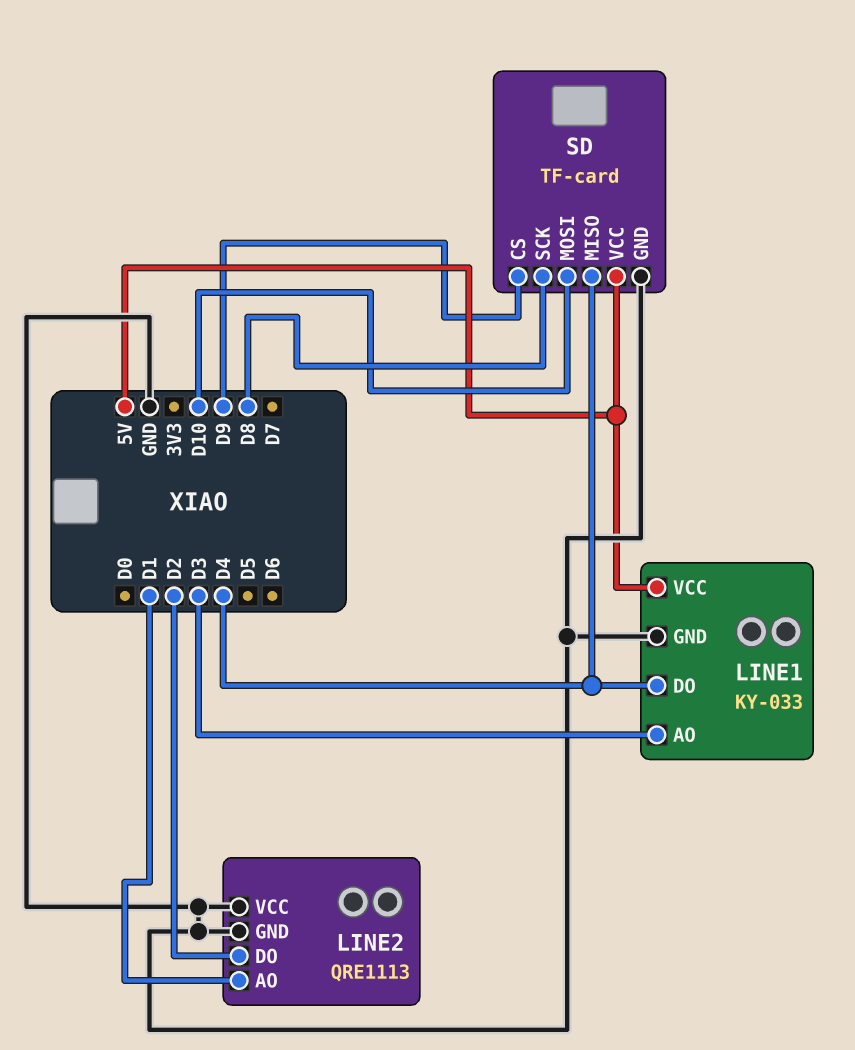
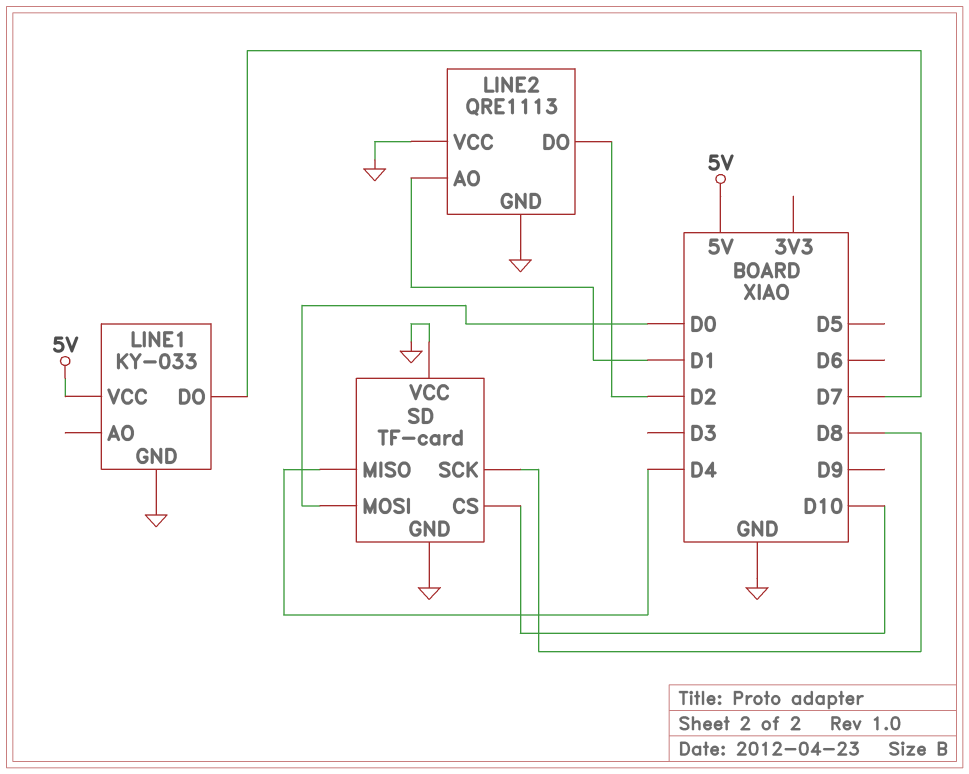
LINE1 pin AO: D3 -> none
LINE1 pin DO: D4 -> D7
SD pin CS: D9 -> D10
SD pin MOSI: D10 -> D0
SD pin VCC: 5V -> GND

